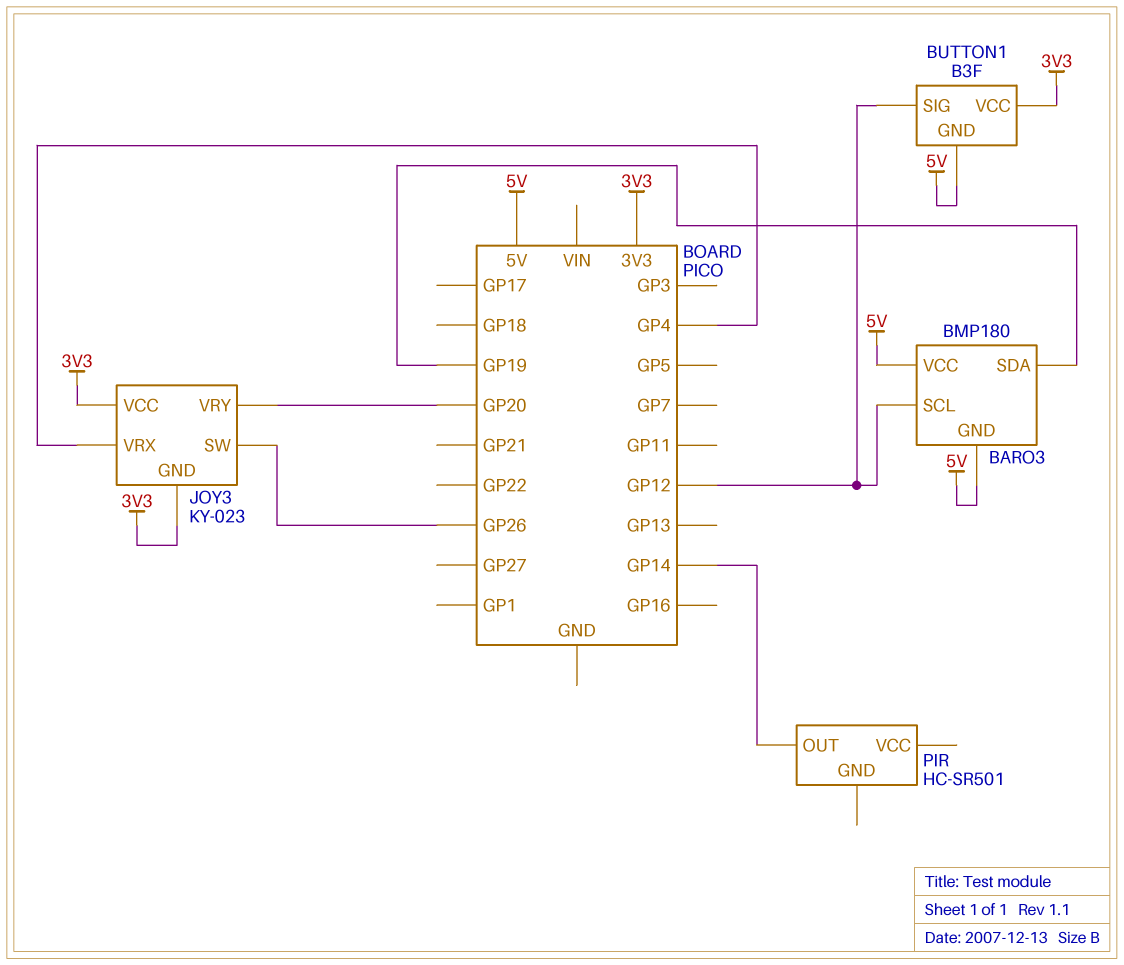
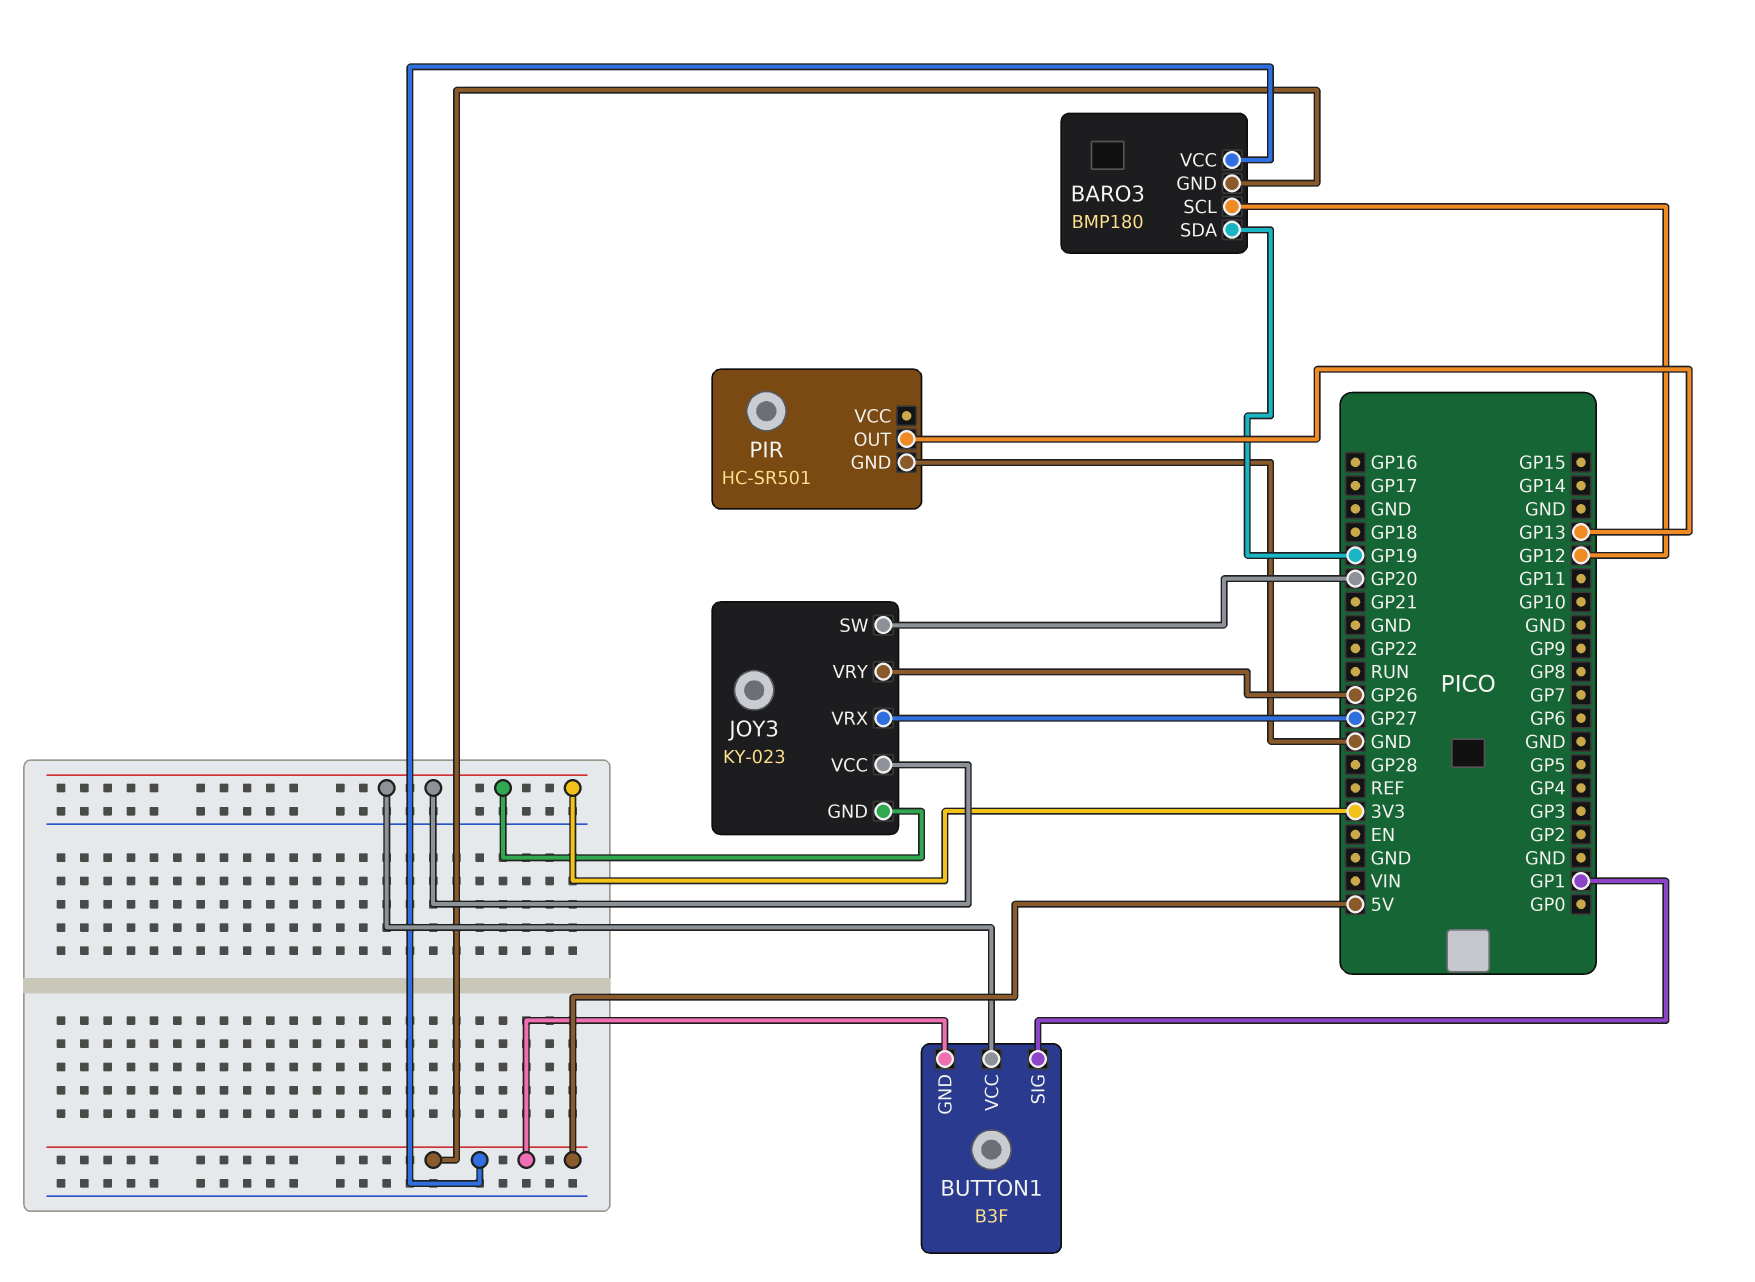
BUTTON1 pin SIG: GP12 -> GP1
JOY3 pin SW: GP26 -> GP20
JOY3 pin VRX: GP4 -> GP27
JOY3 pin VRY: GP20 -> GP26
PIR pin GND: none -> GND
PIR pin OUT: GP14 -> GP13

